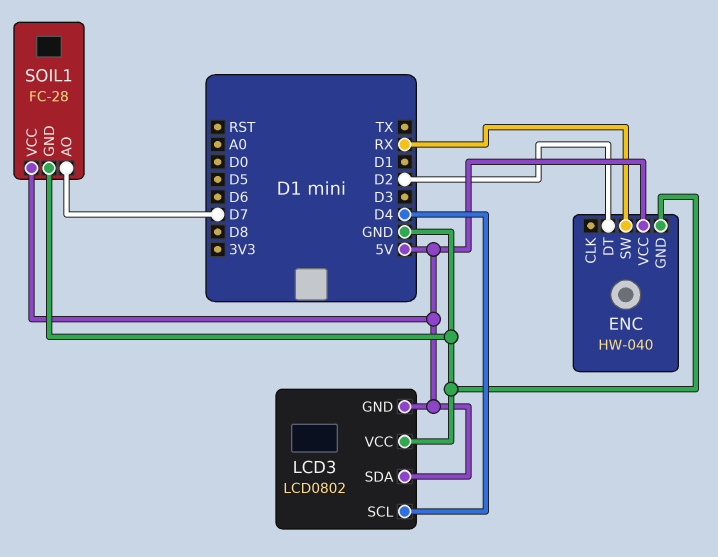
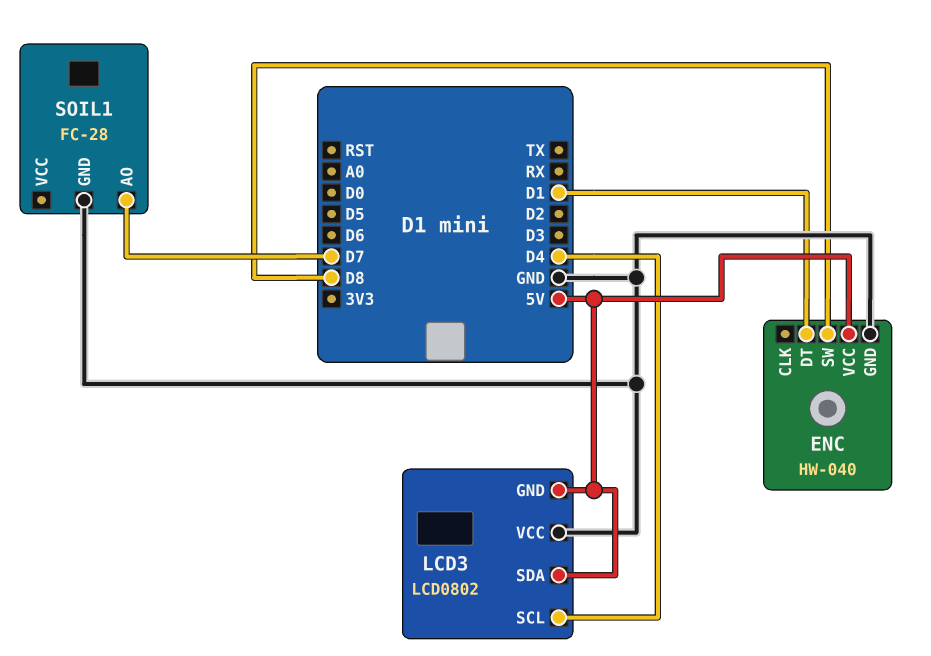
ENC pin DT: D2 -> D1
ENC pin SW: RX -> D8
SOIL1 pin VCC: 5V -> none

